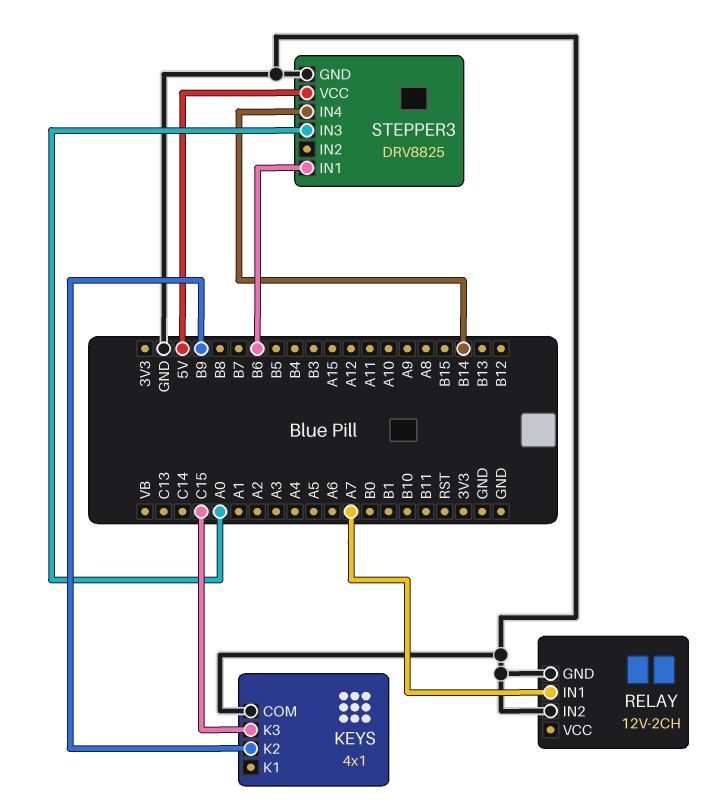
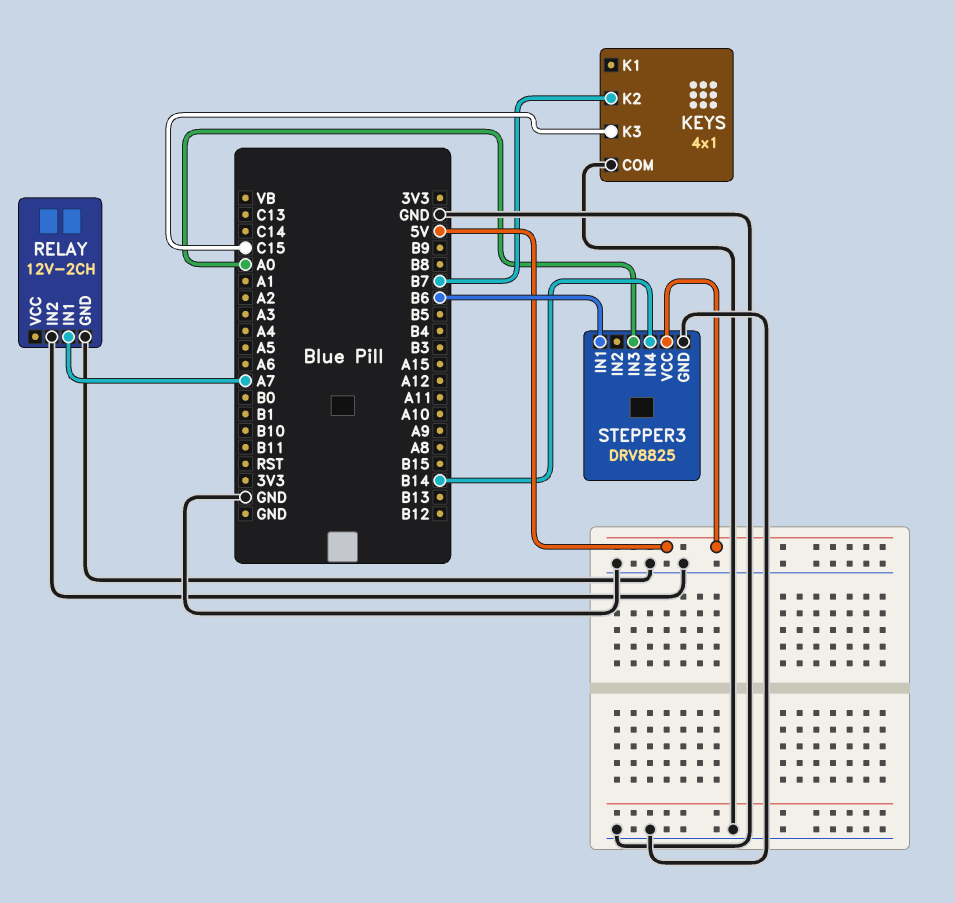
KEYS pin K2: B9 -> B7

